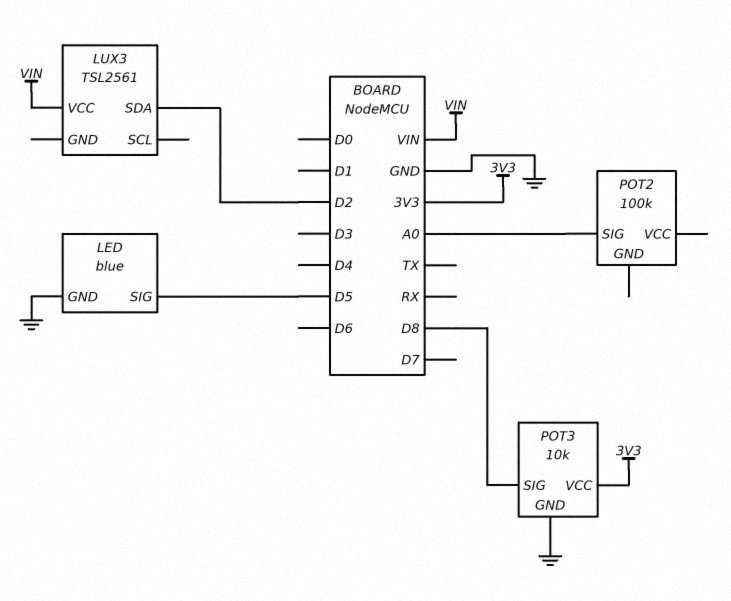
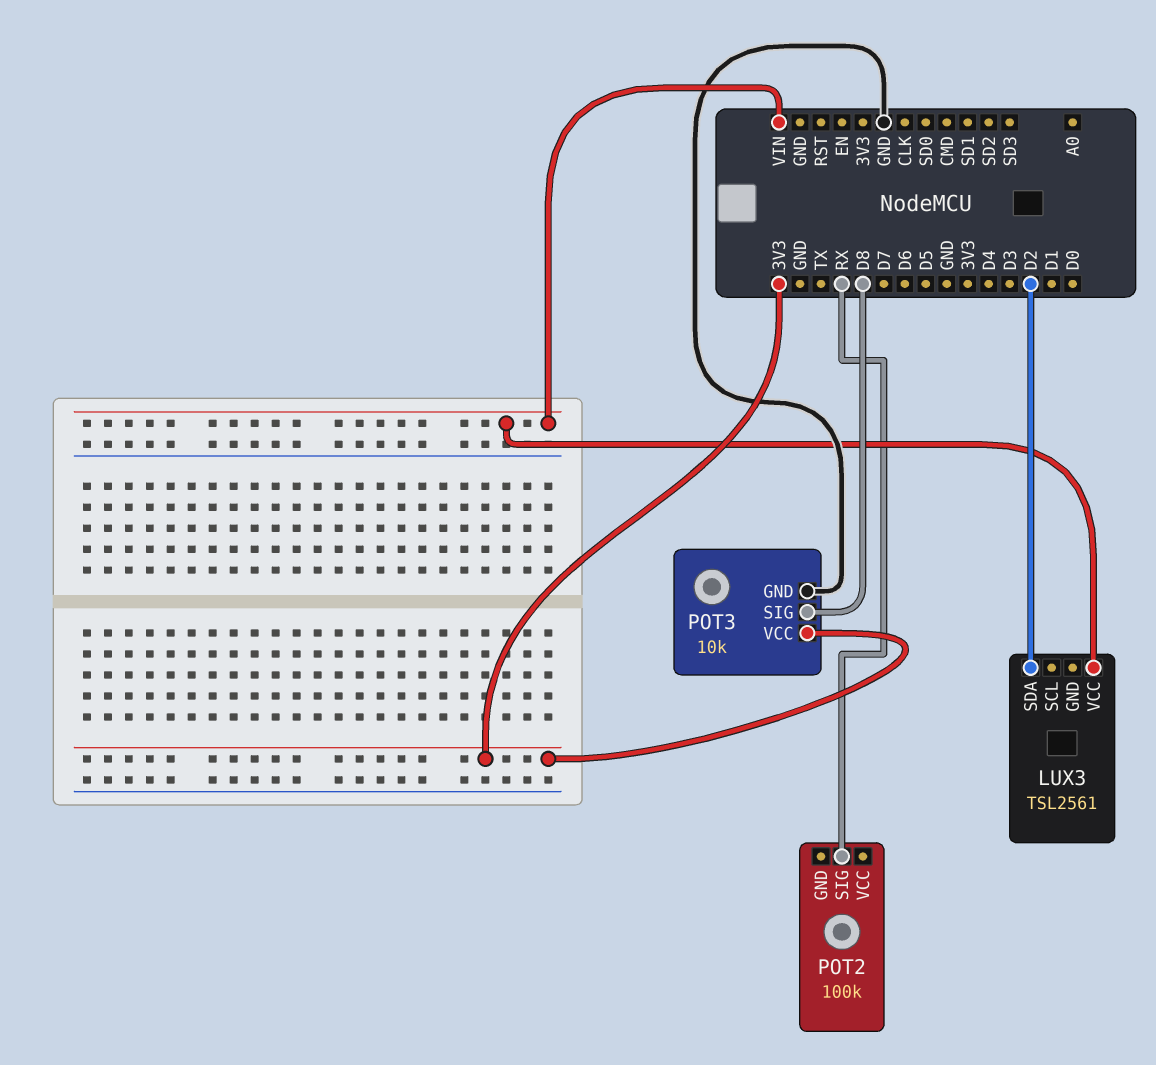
LED: blue -> none
LED pin GND: GND -> none
LED pin SIG: D5 -> none
POT2 pin SIG: A0 -> RX

